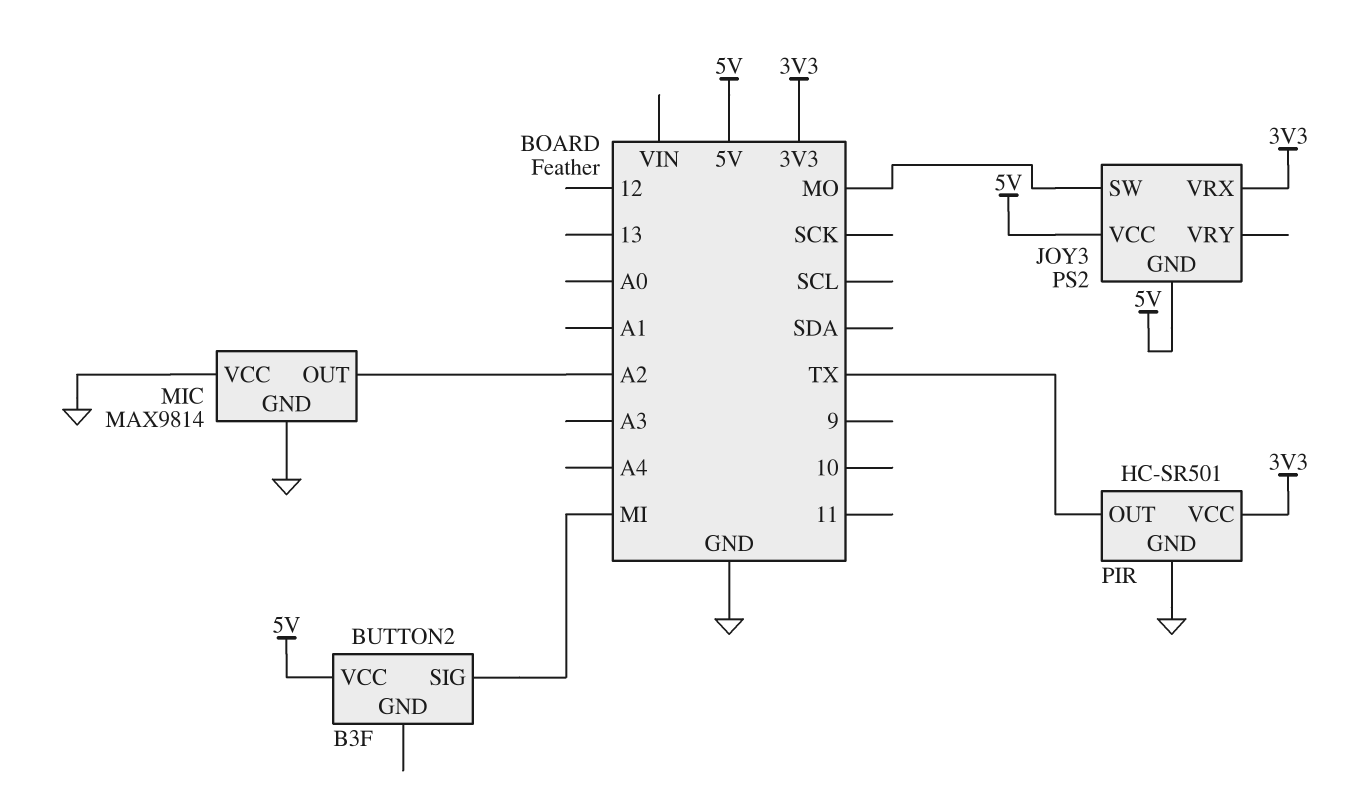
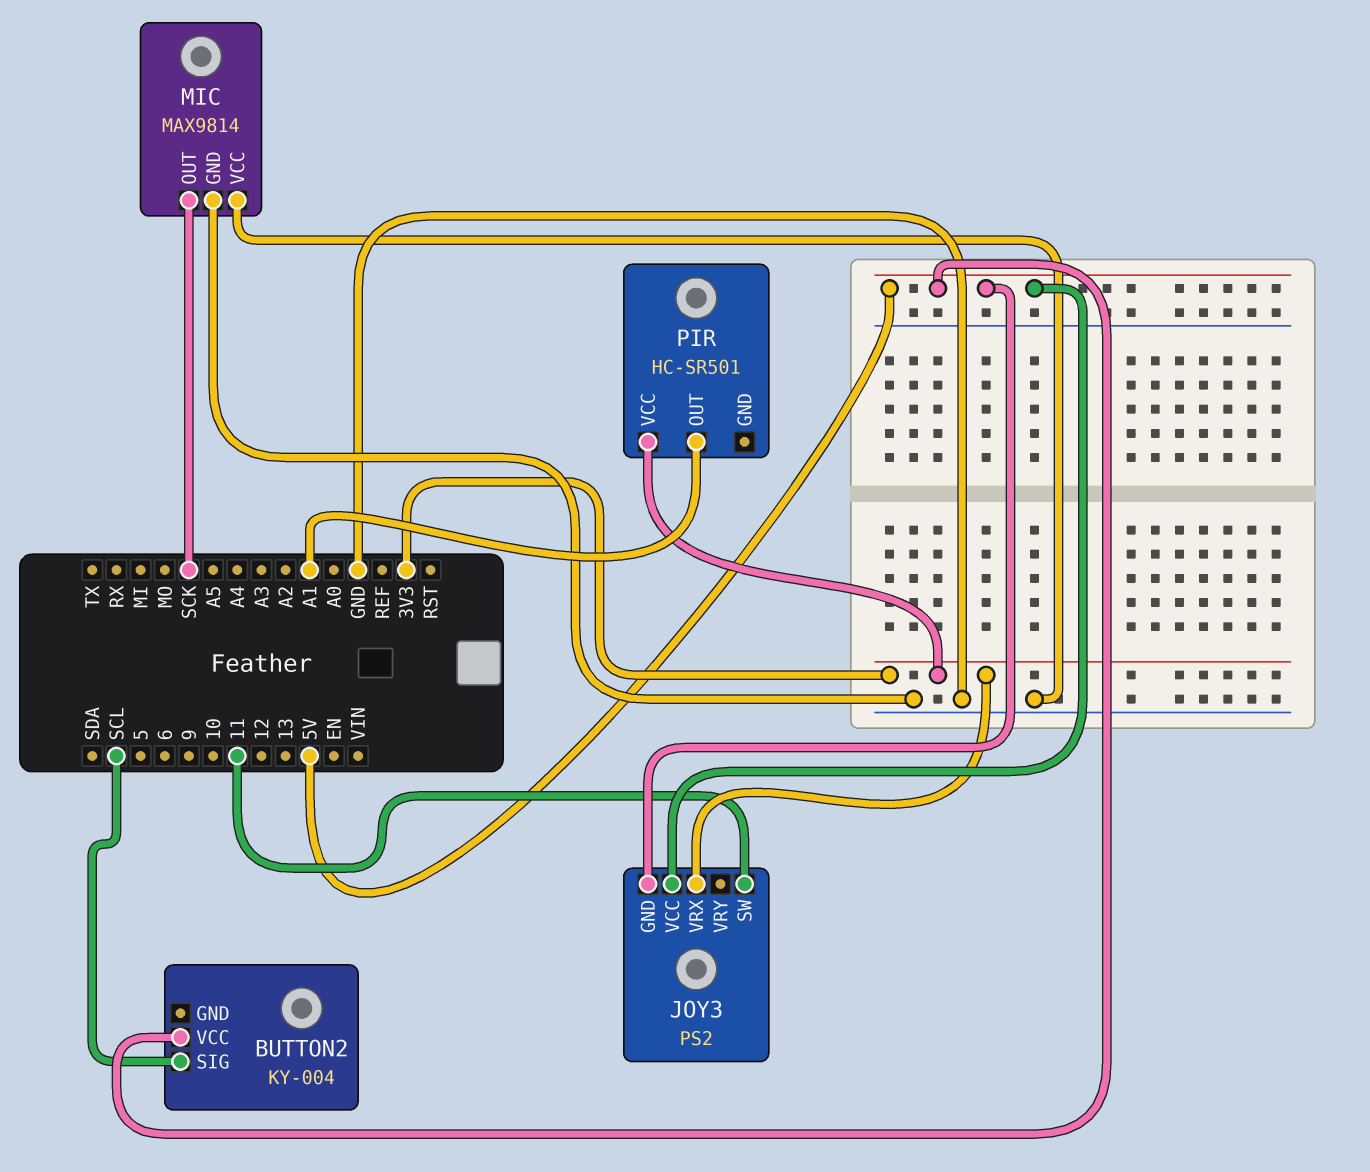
BUTTON2: B3F -> KY-004
BUTTON2 pin SIG: MI -> SCL
JOY3 pin SW: MO -> 11
MIC pin OUT: A2 -> SCK
PIR pin GND: GND -> none
PIR pin OUT: TX -> A1

